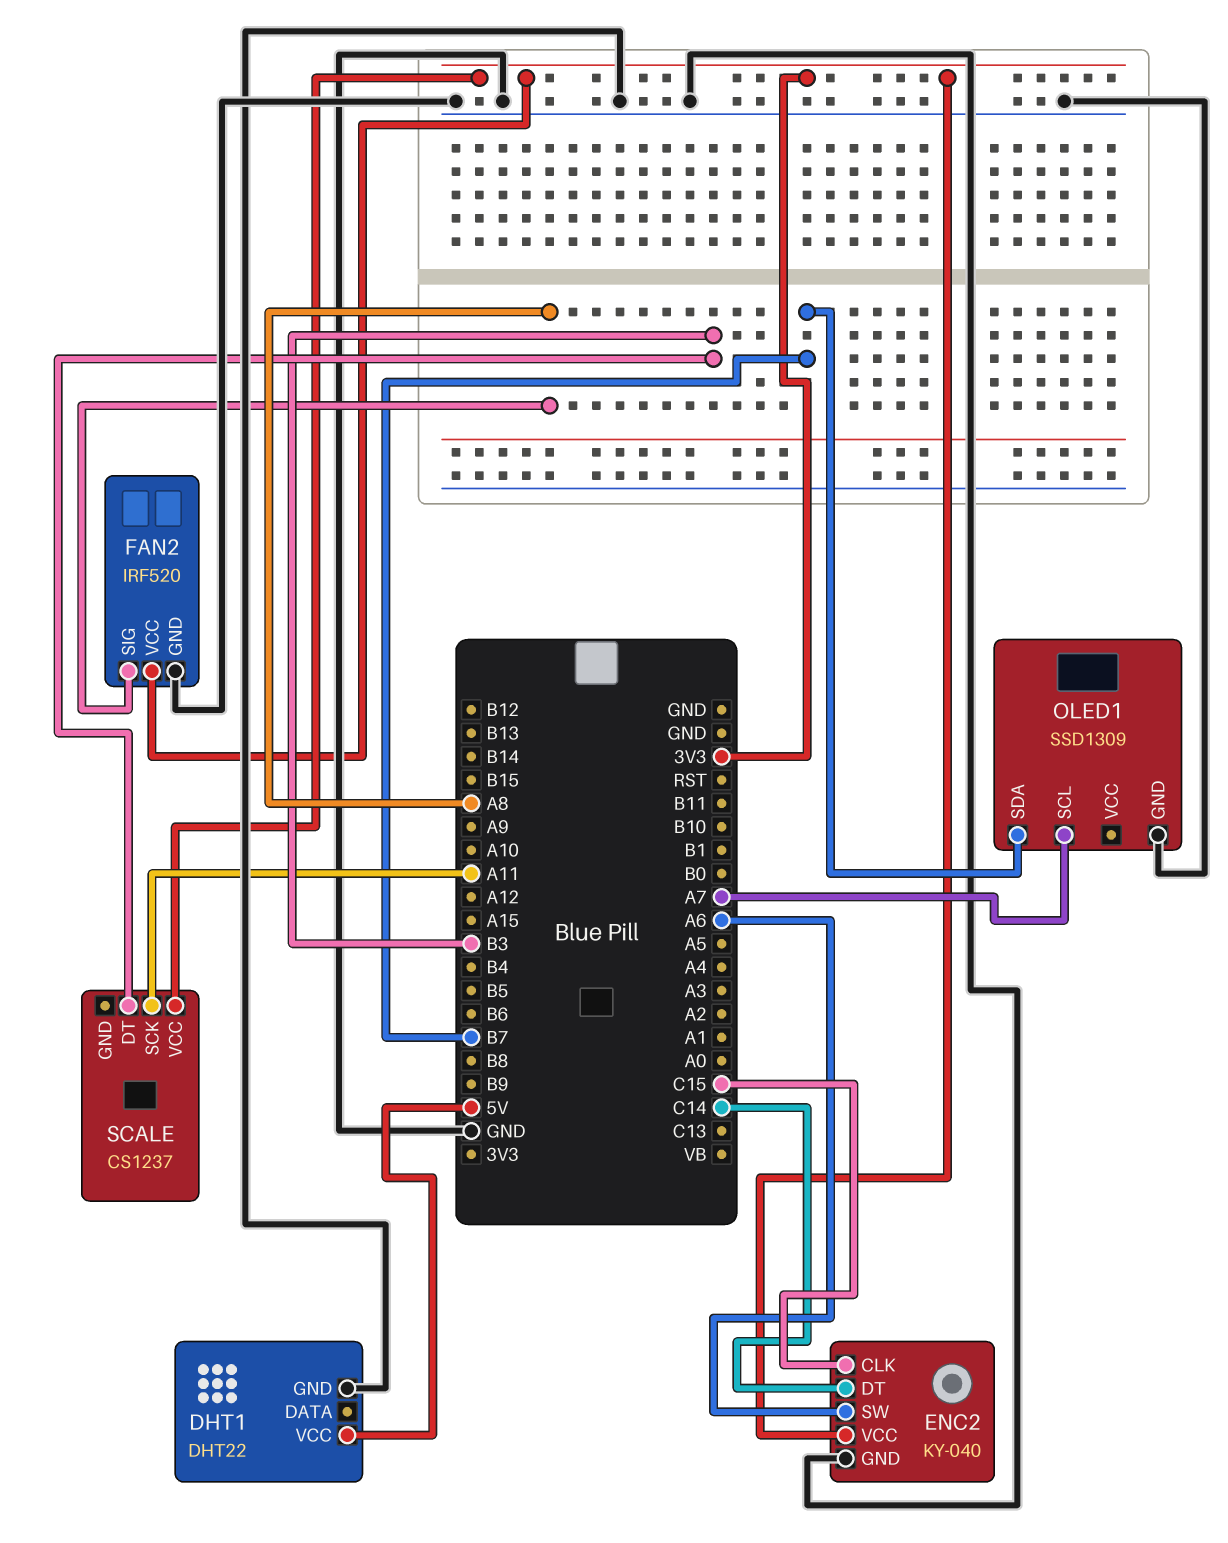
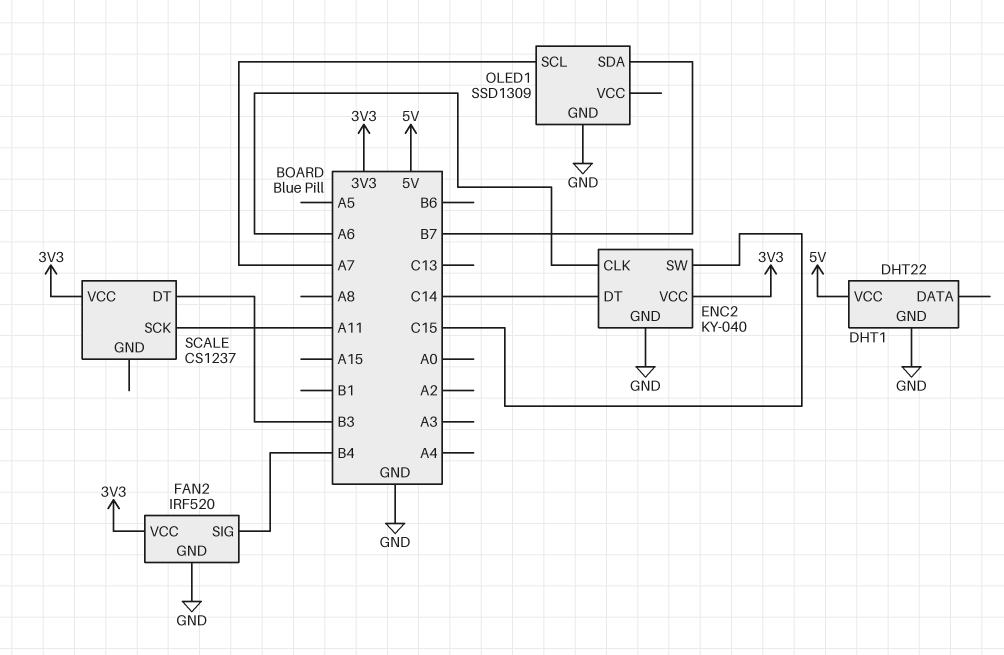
ENC2 pin CLK: C15 -> A6
ENC2 pin SW: A6 -> C15
FAN2 pin SIG: A8 -> B4

